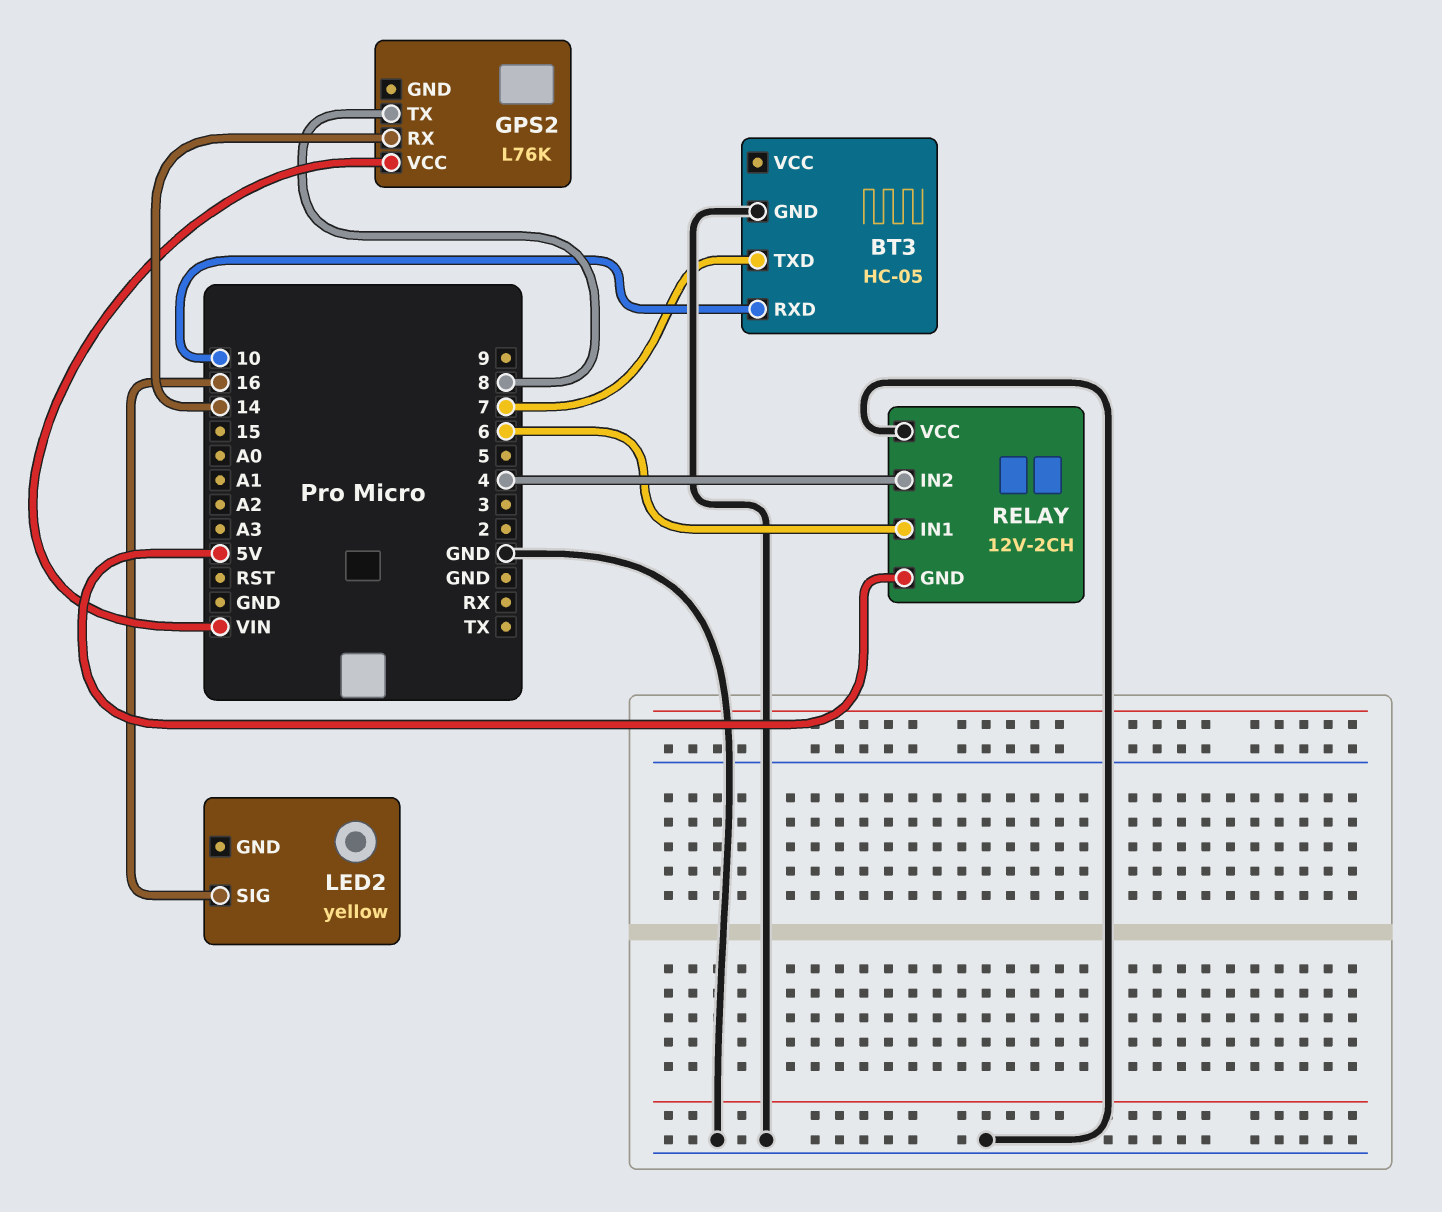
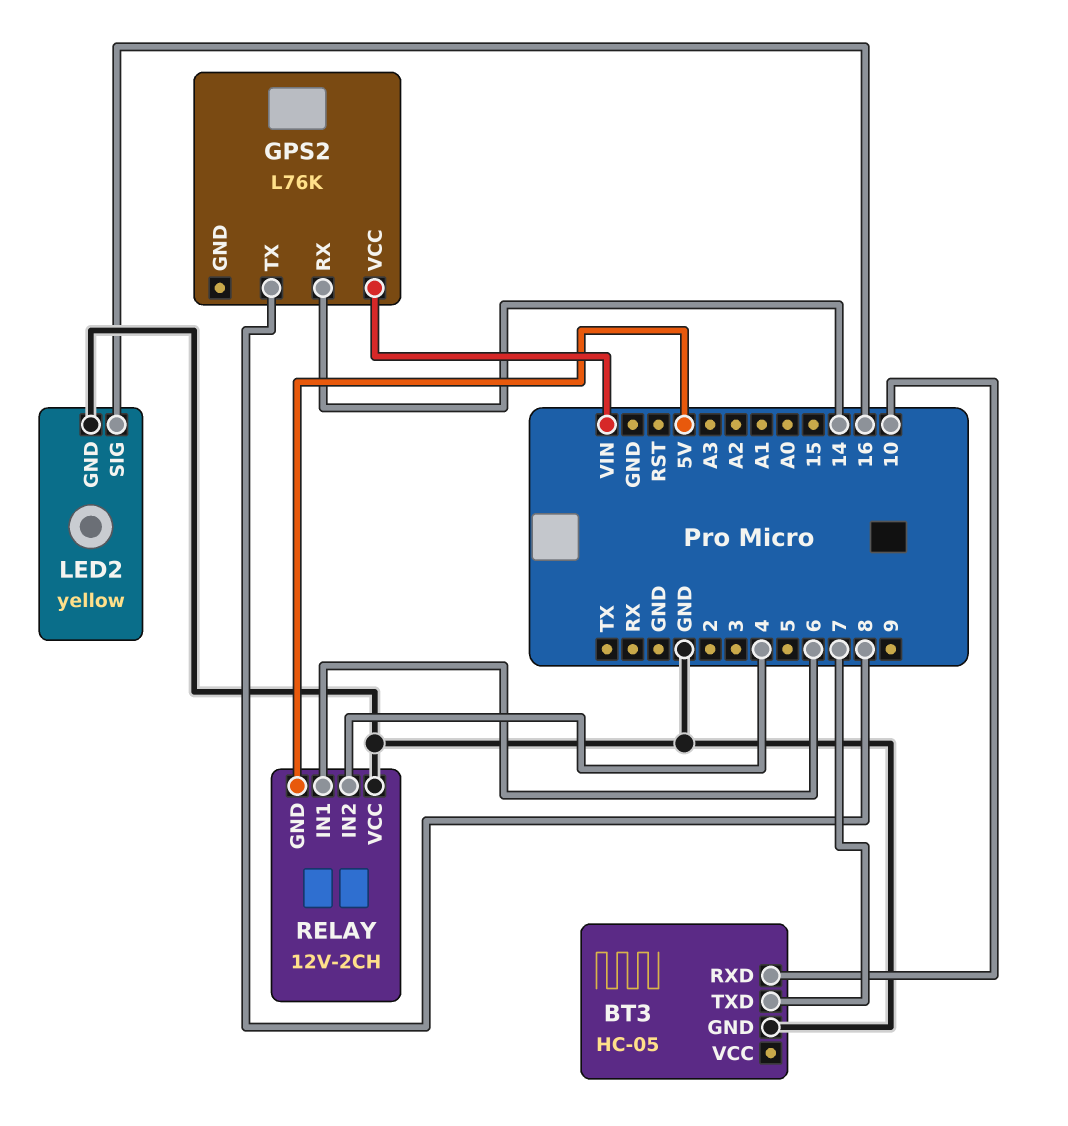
LED2 pin GND: none -> GND

